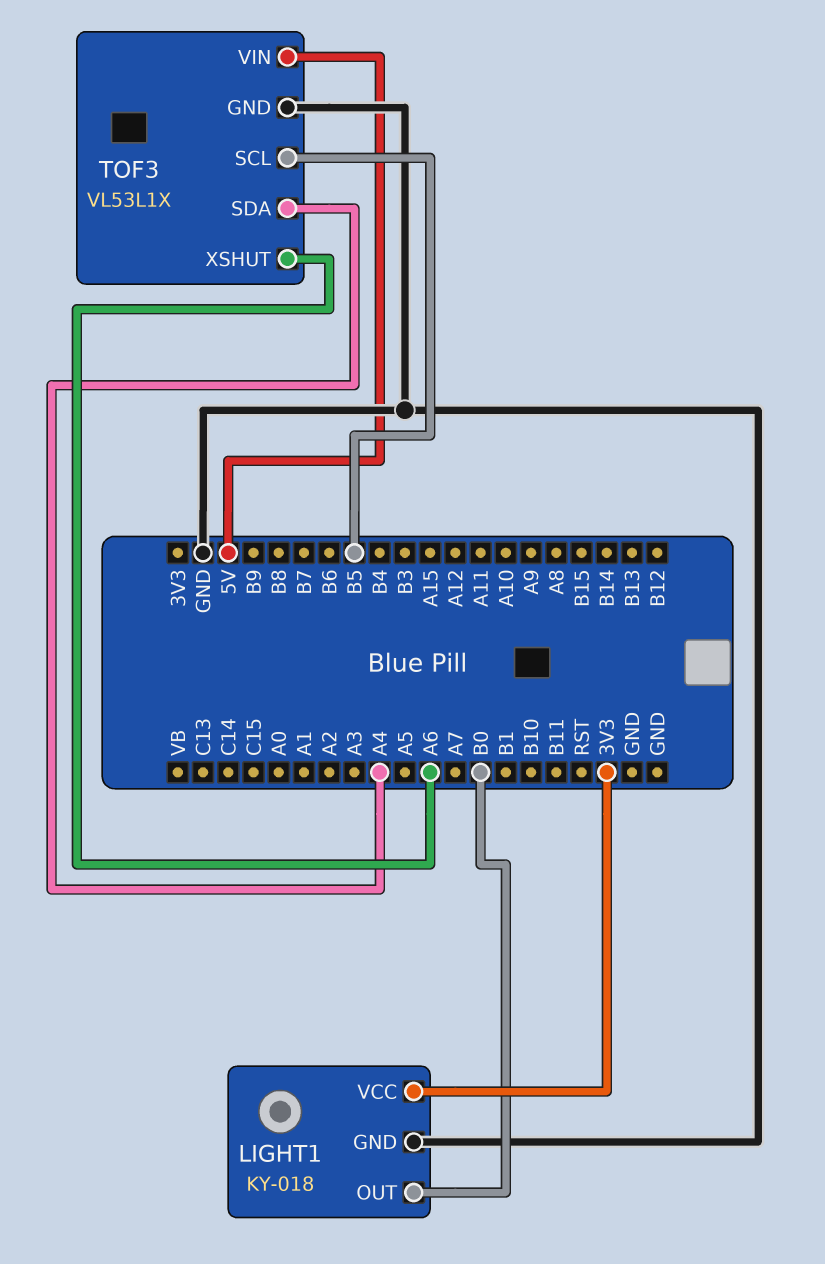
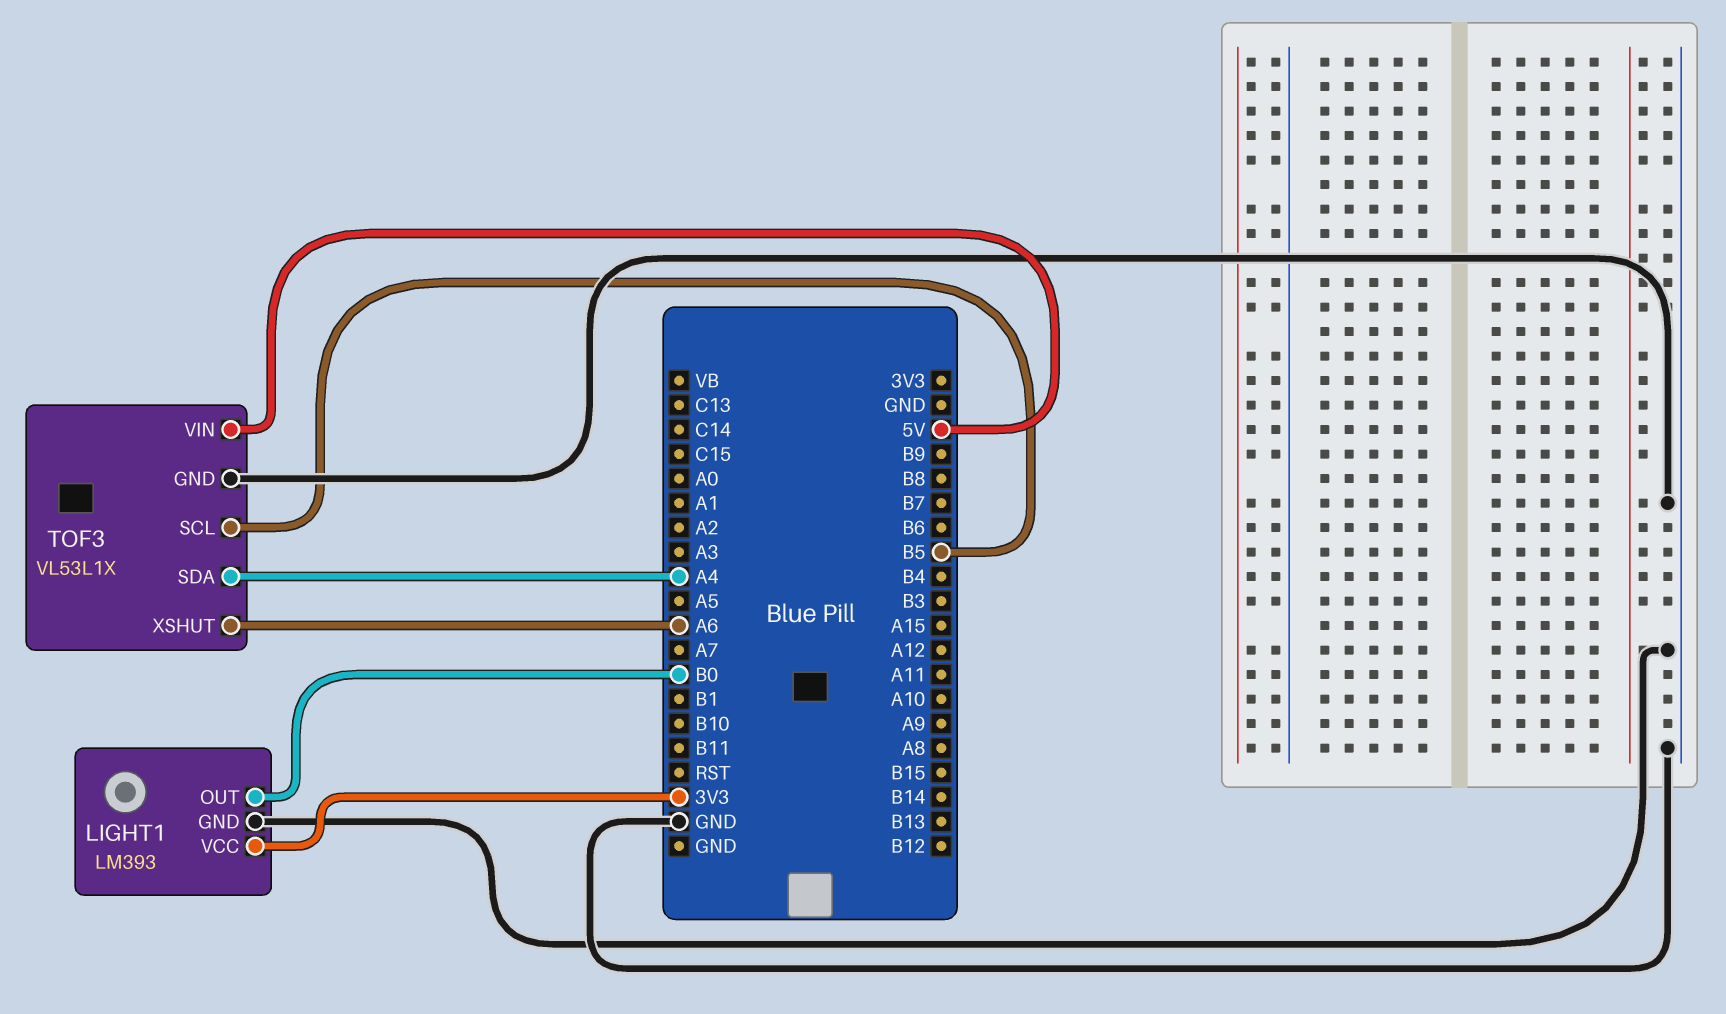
LIGHT1: KY-018 -> LM393

